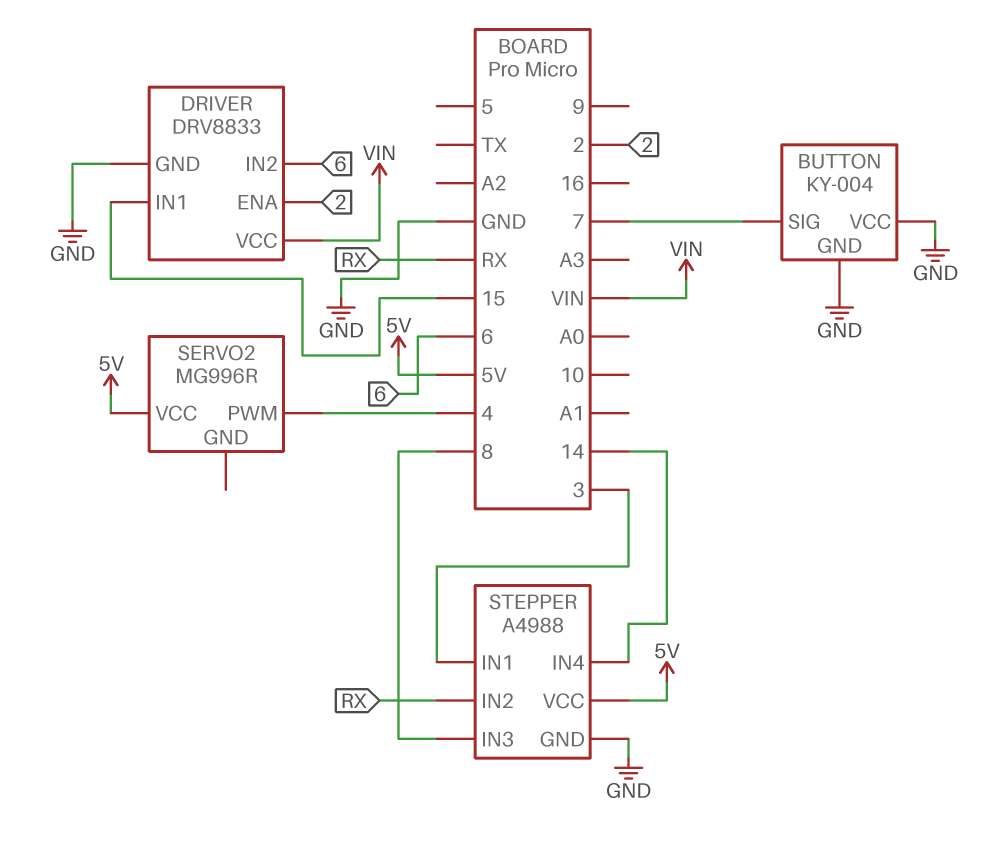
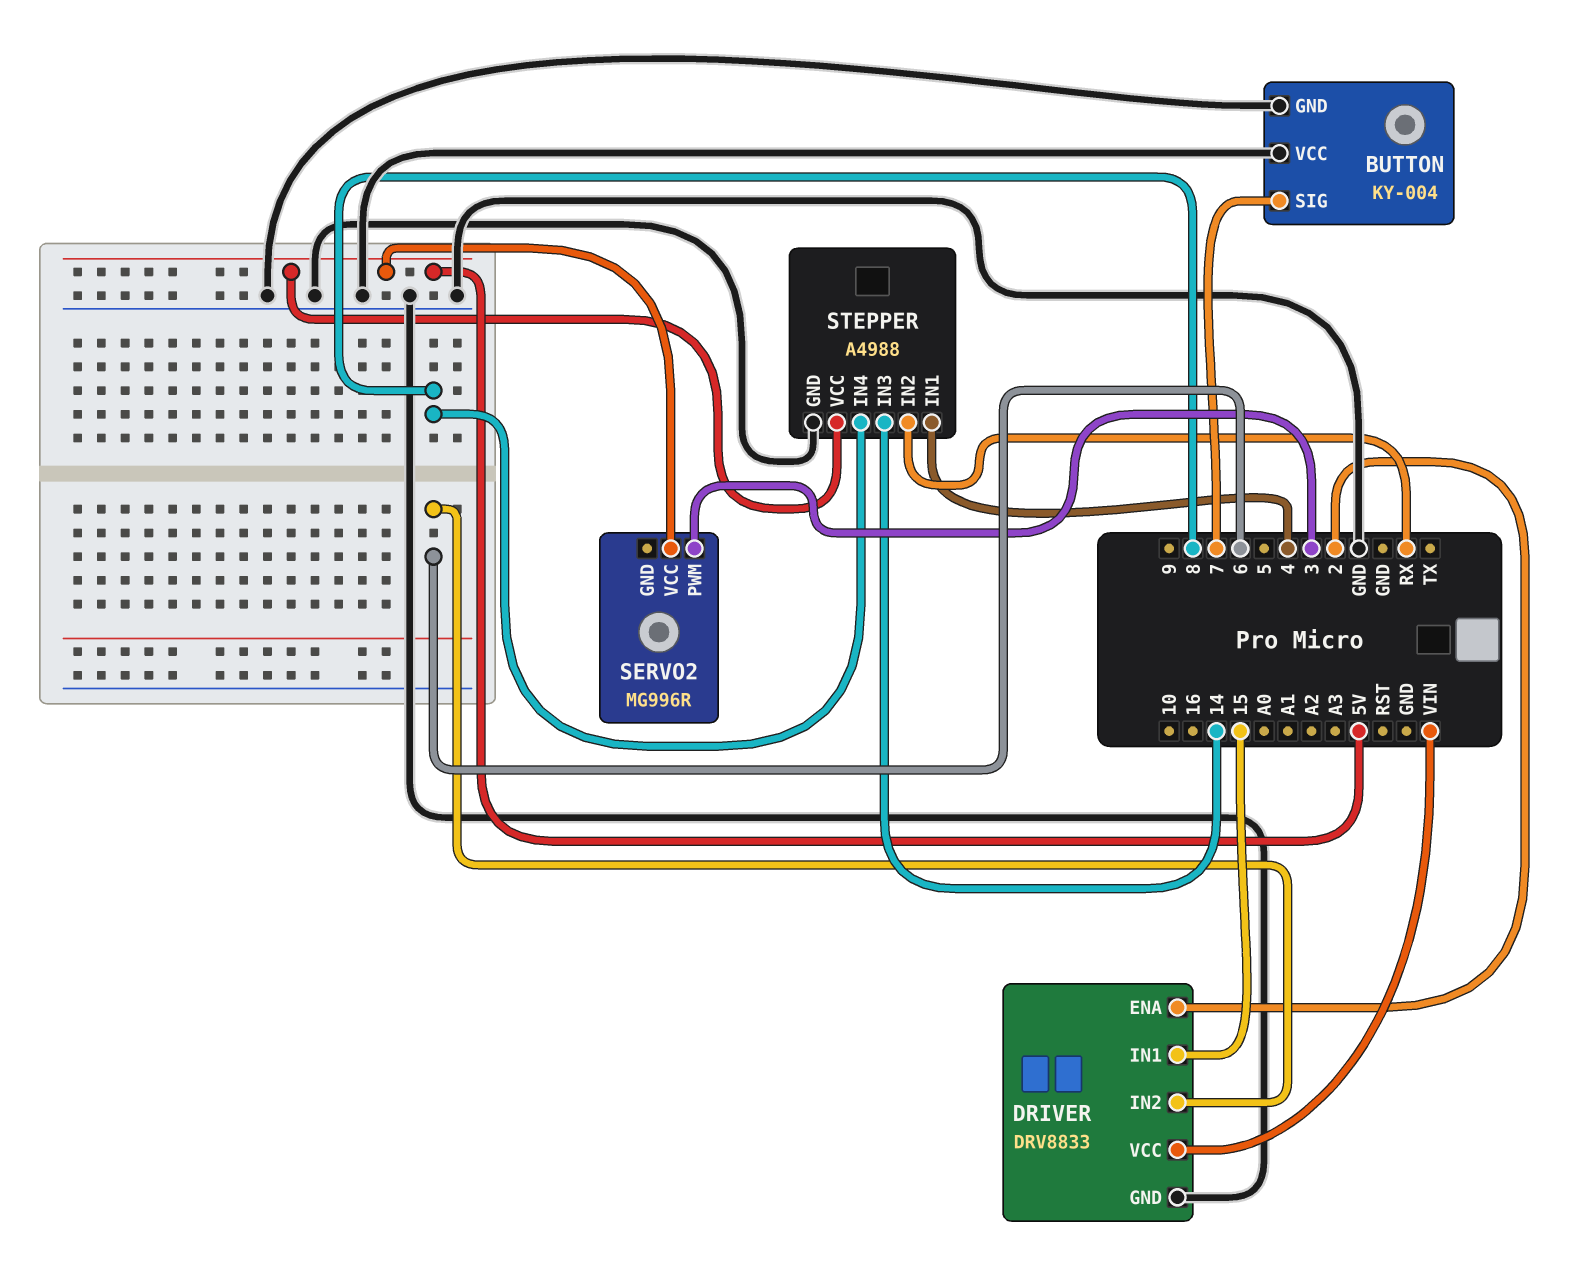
SERVO2 pin PWM: 4 -> 3
STEPPER pin IN1: 3 -> 4
STEPPER pin IN3: 8 -> 14
STEPPER pin IN4: 14 -> 8

